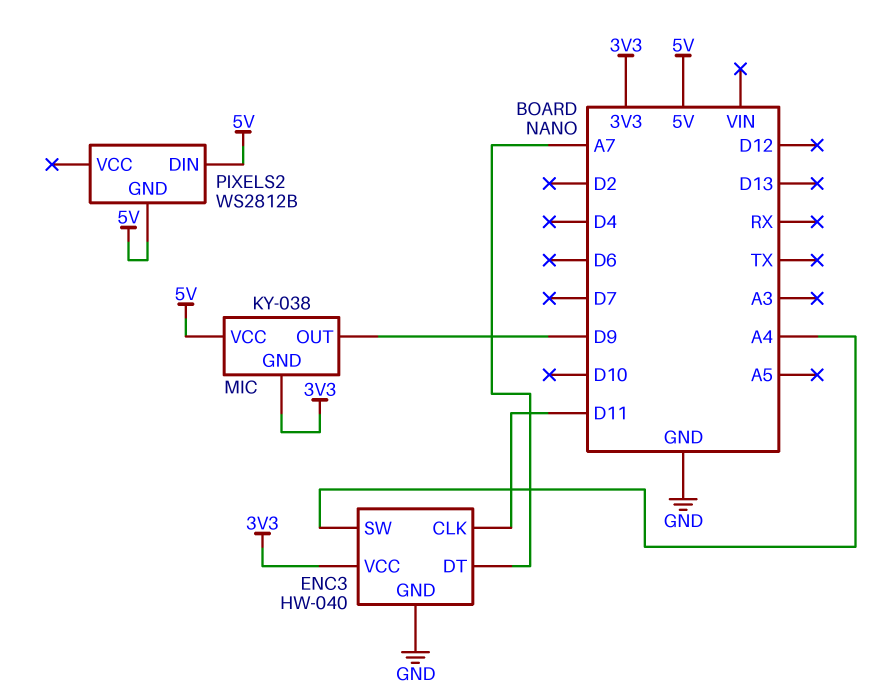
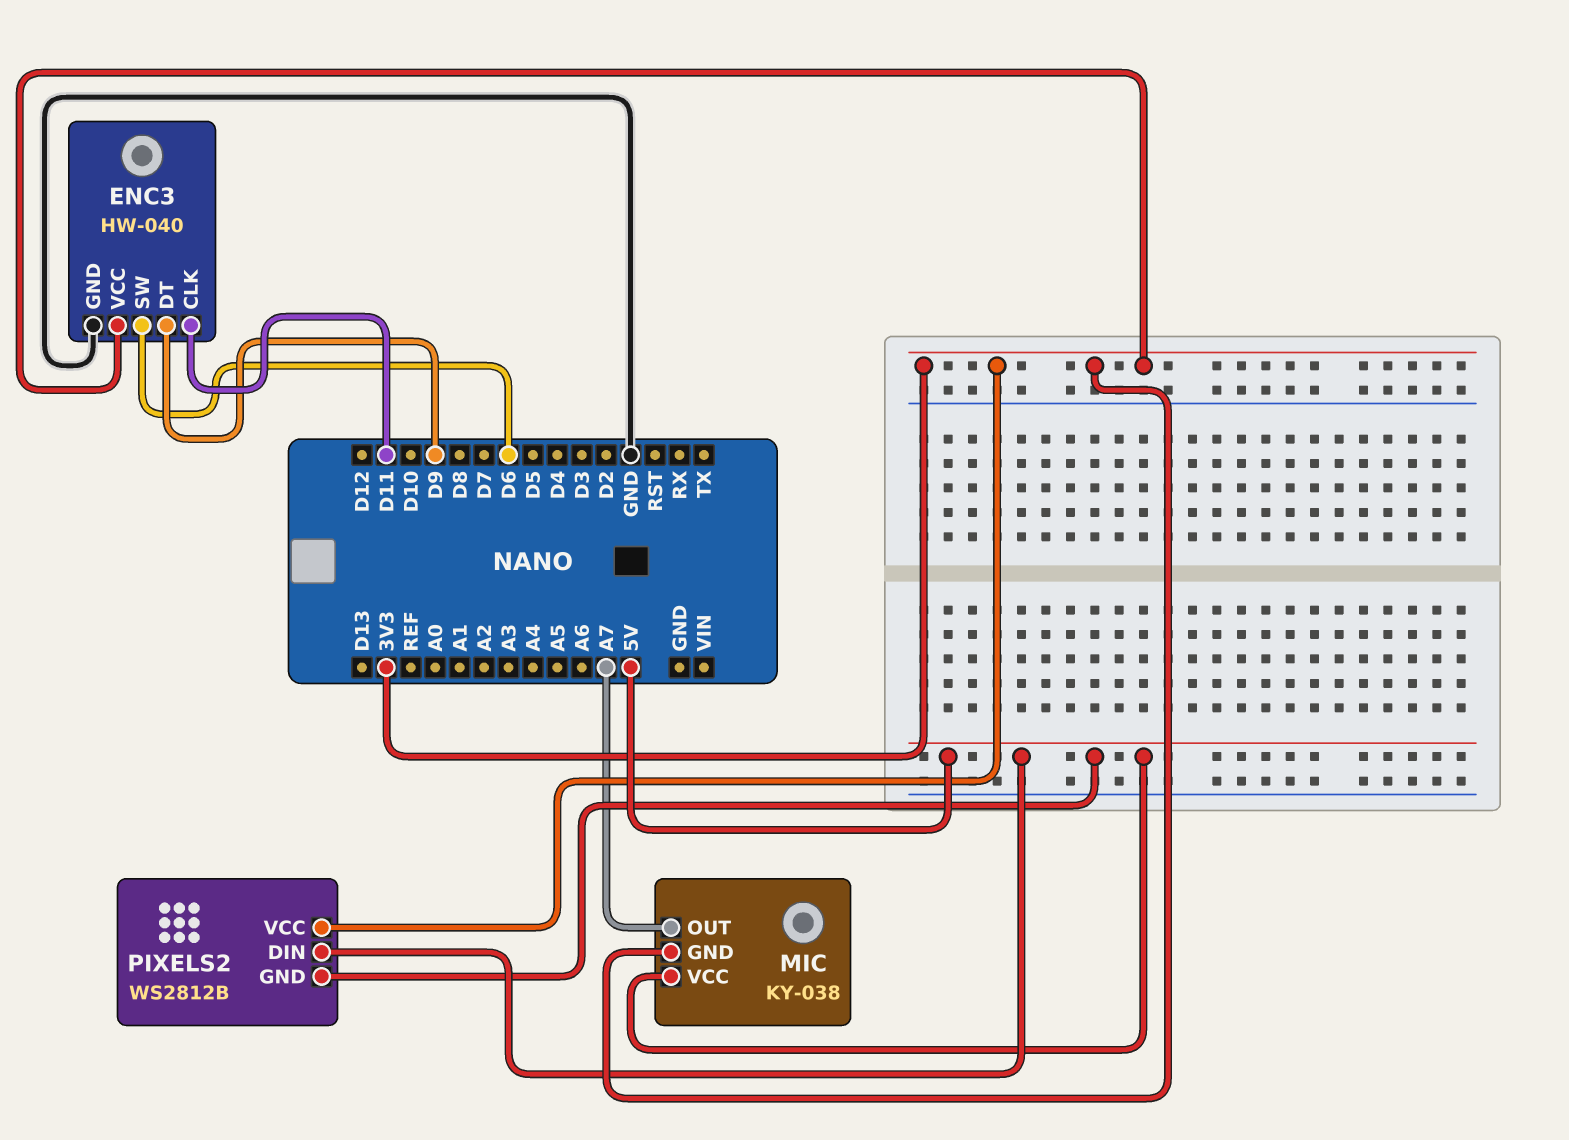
ENC3 pin DT: A7 -> D9
ENC3 pin SW: A4 -> D6
MIC pin OUT: D9 -> A7
PIXELS2 pin VCC: none -> 3V3

